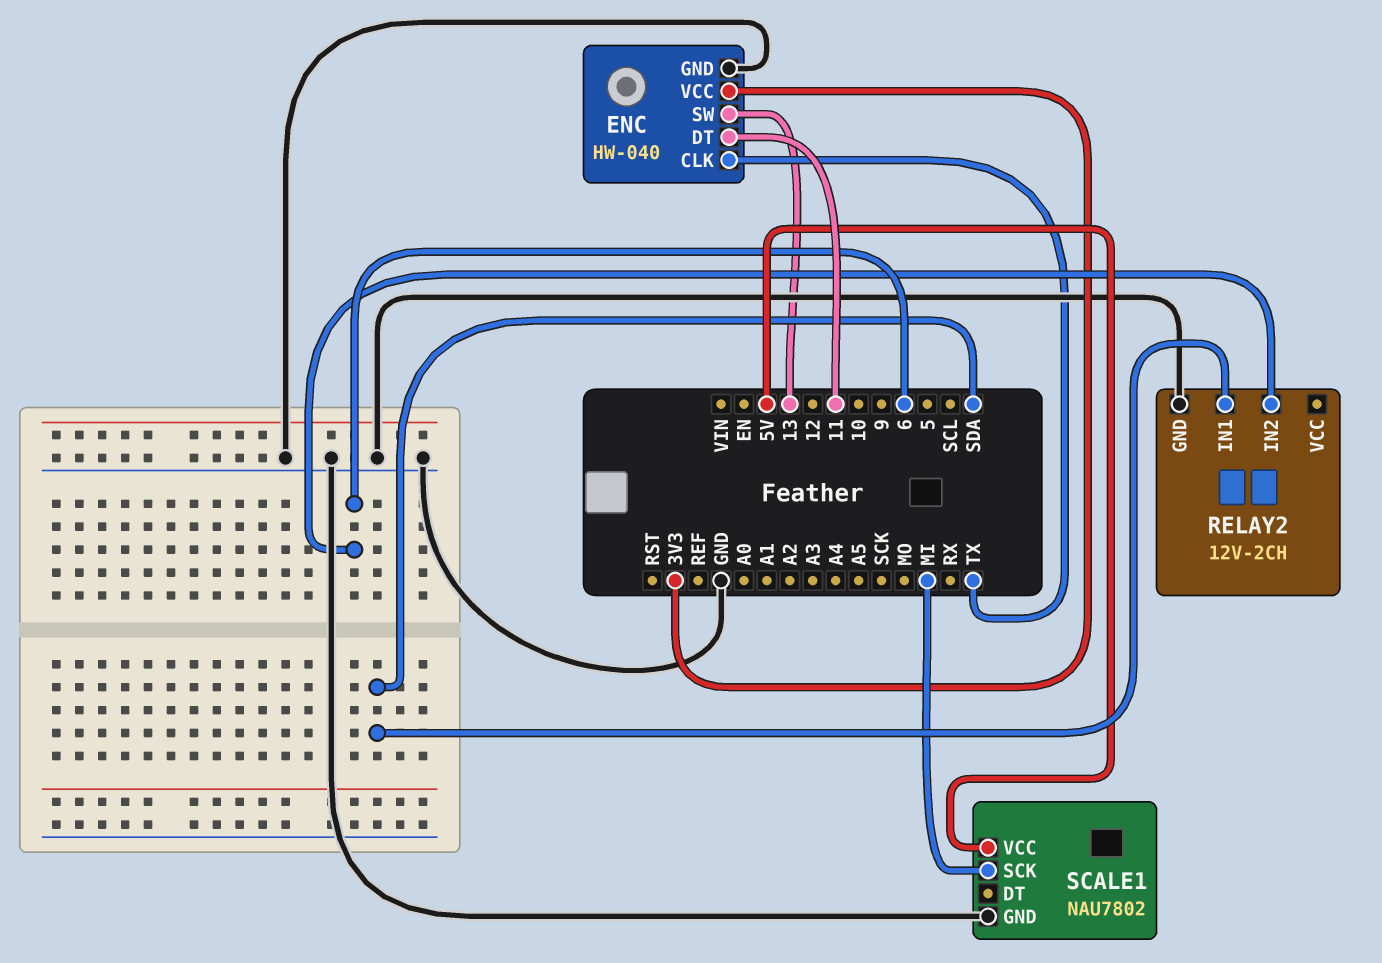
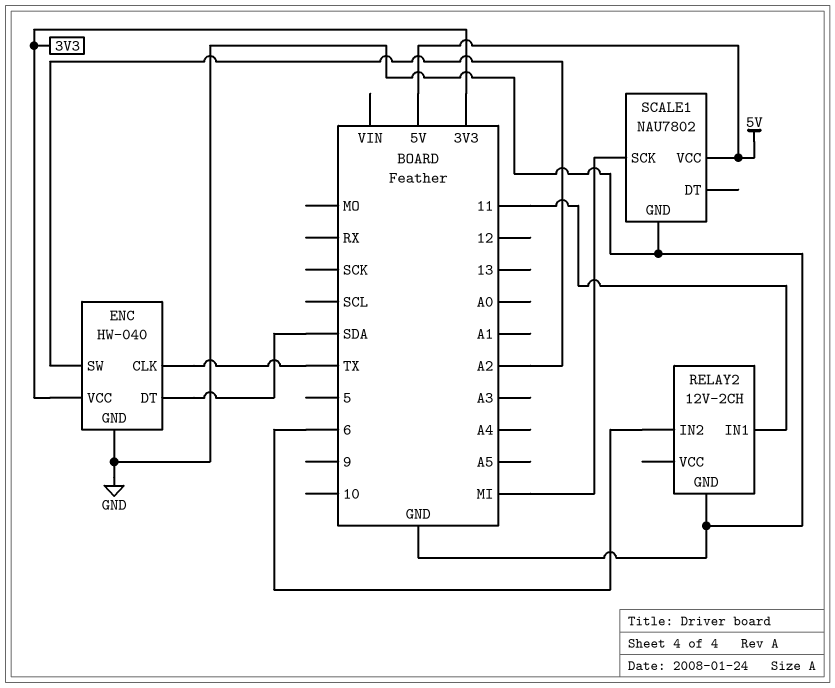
ENC pin DT: 11 -> SDA
ENC pin SW: 13 -> A2
RELAY2 pin IN1: SDA -> 11

